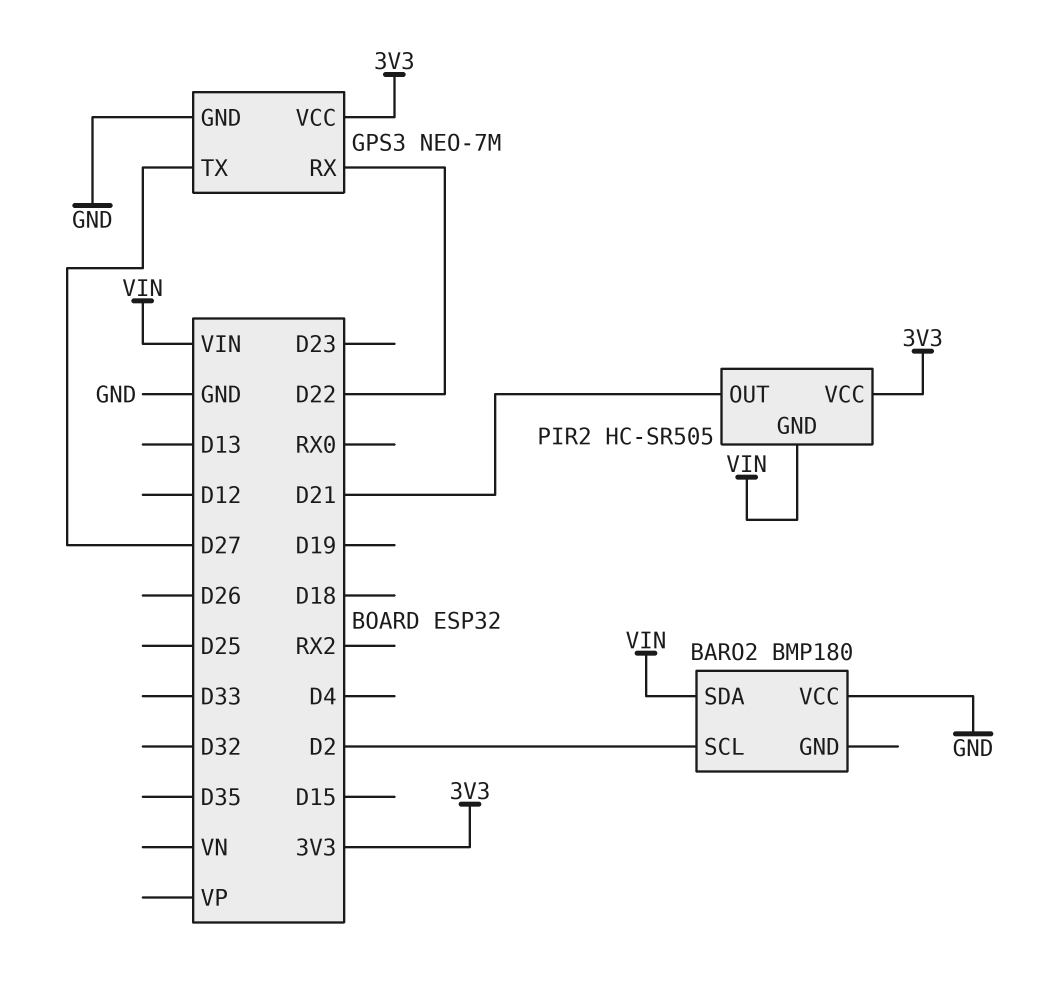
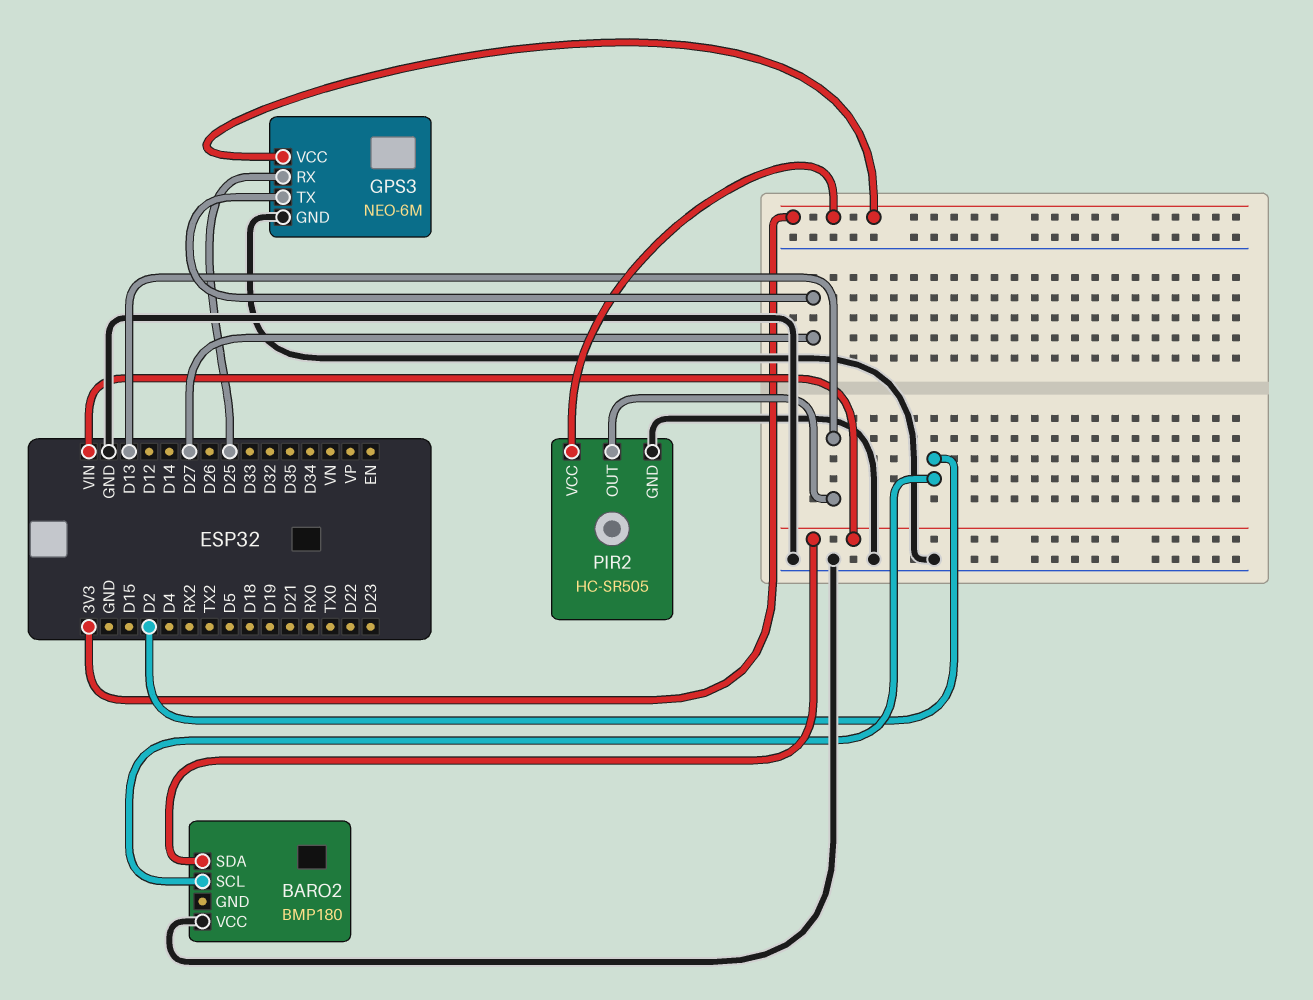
GPS3: NEO-7M -> NEO-6M
GPS3 pin RX: D22 -> D25
PIR2 pin GND: VIN -> GND
PIR2 pin OUT: D21 -> D13

